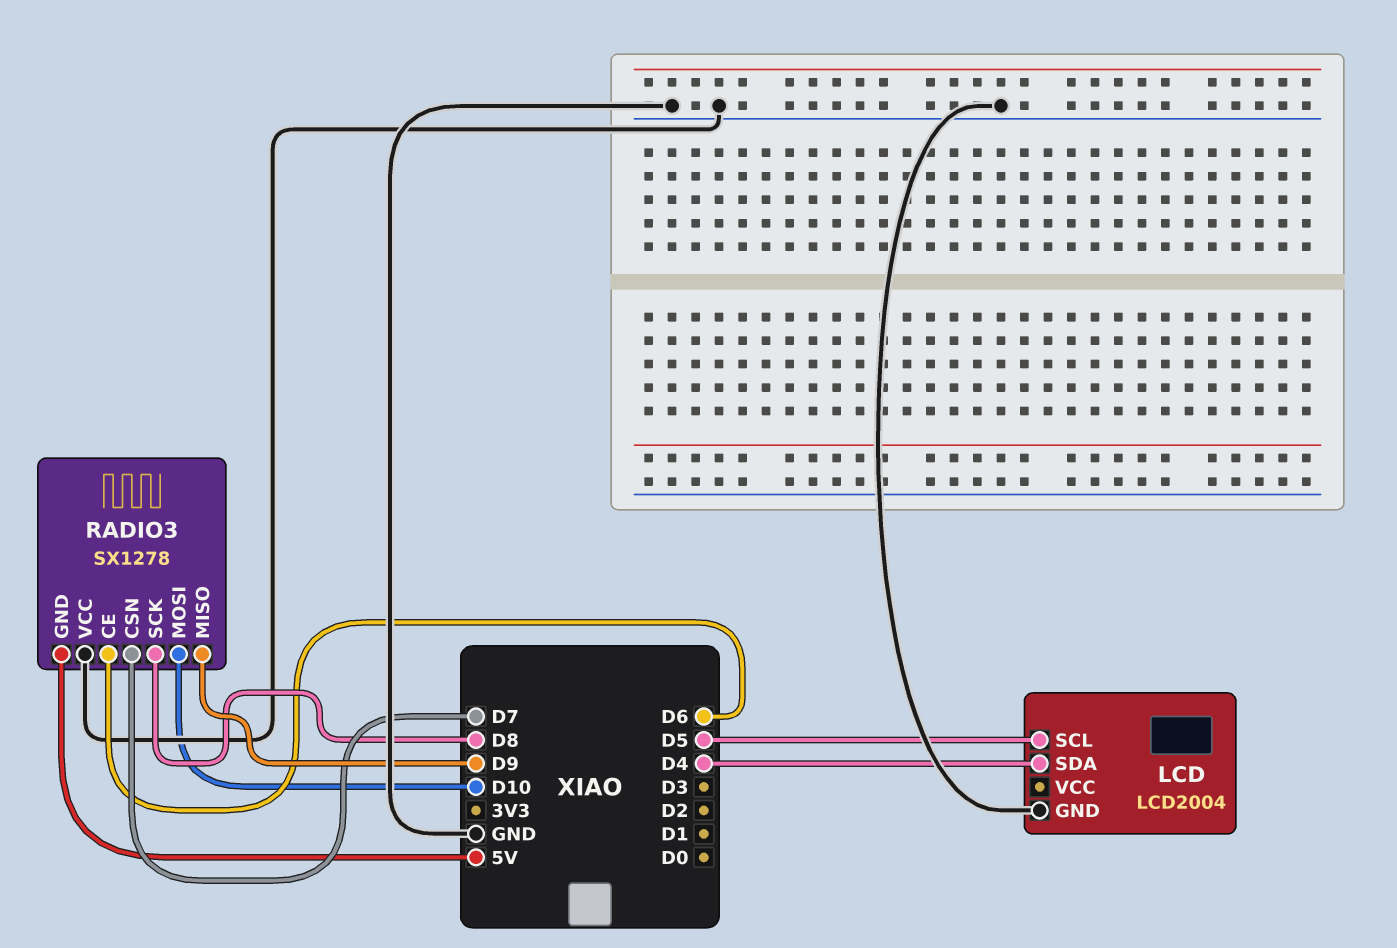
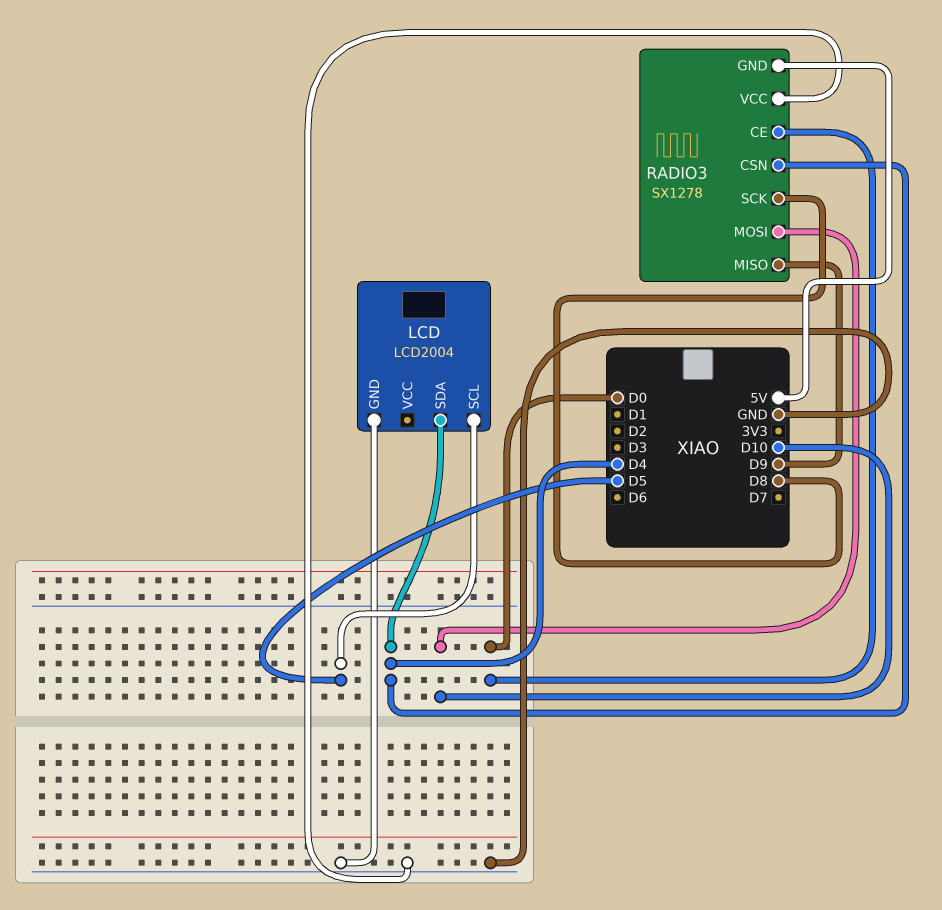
RADIO3 pin CE: D6 -> D0
RADIO3 pin CSN: D7 -> D4

